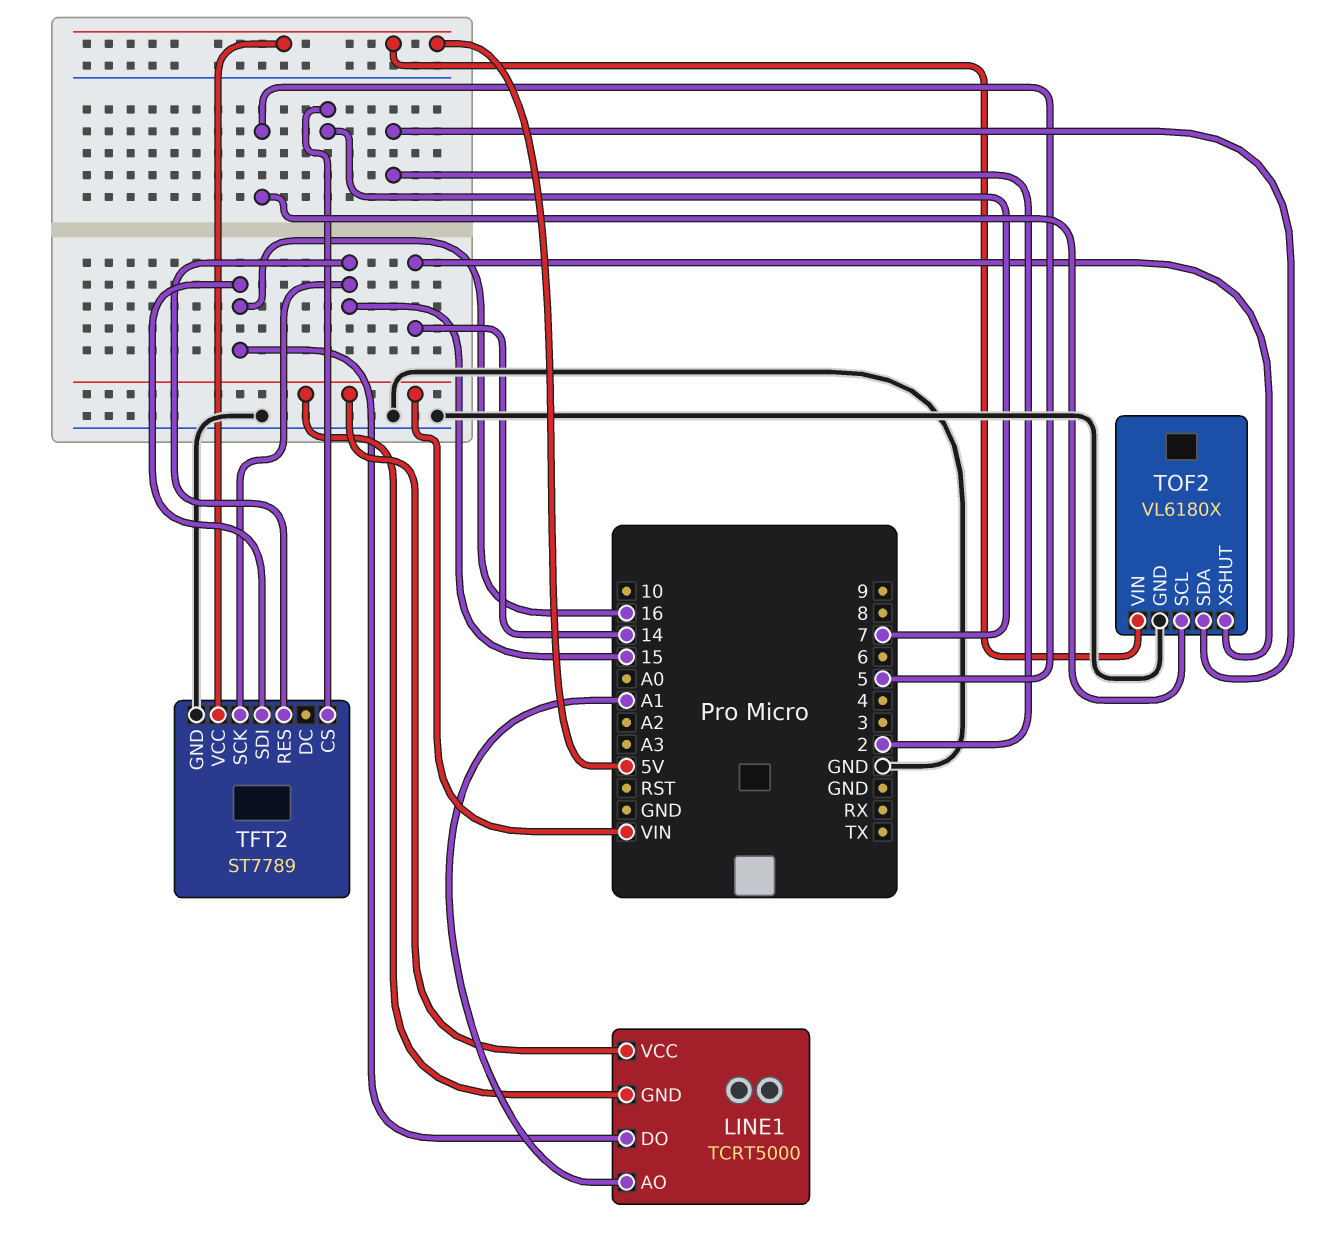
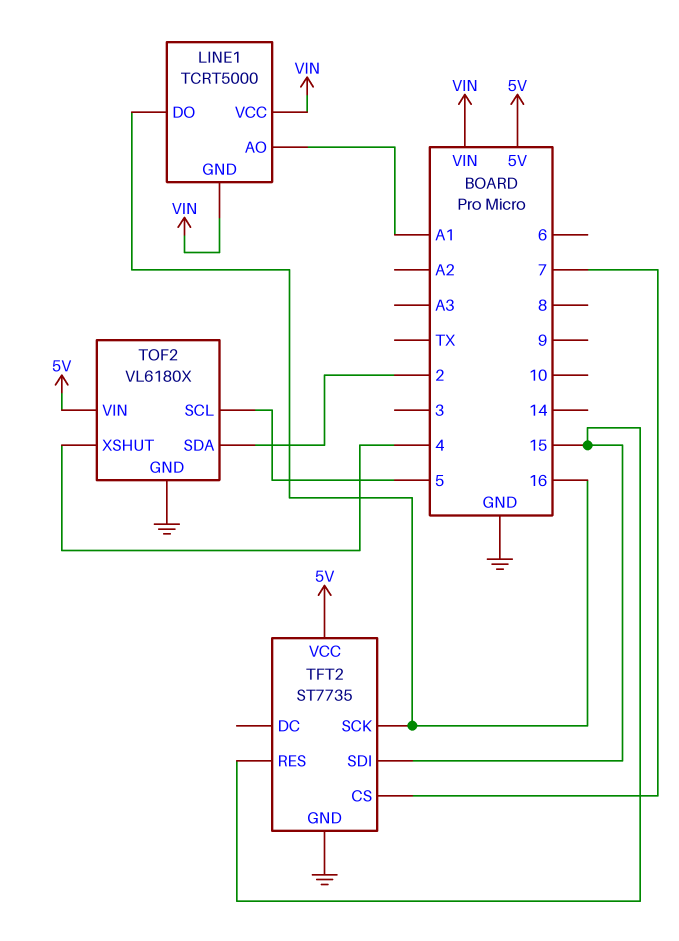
TFT2: ST7789 -> ST7735
TFT2 pin SCK: 15 -> 16
TFT2 pin SDI: 16 -> 15
TOF2 pin XSHUT: 14 -> 4

